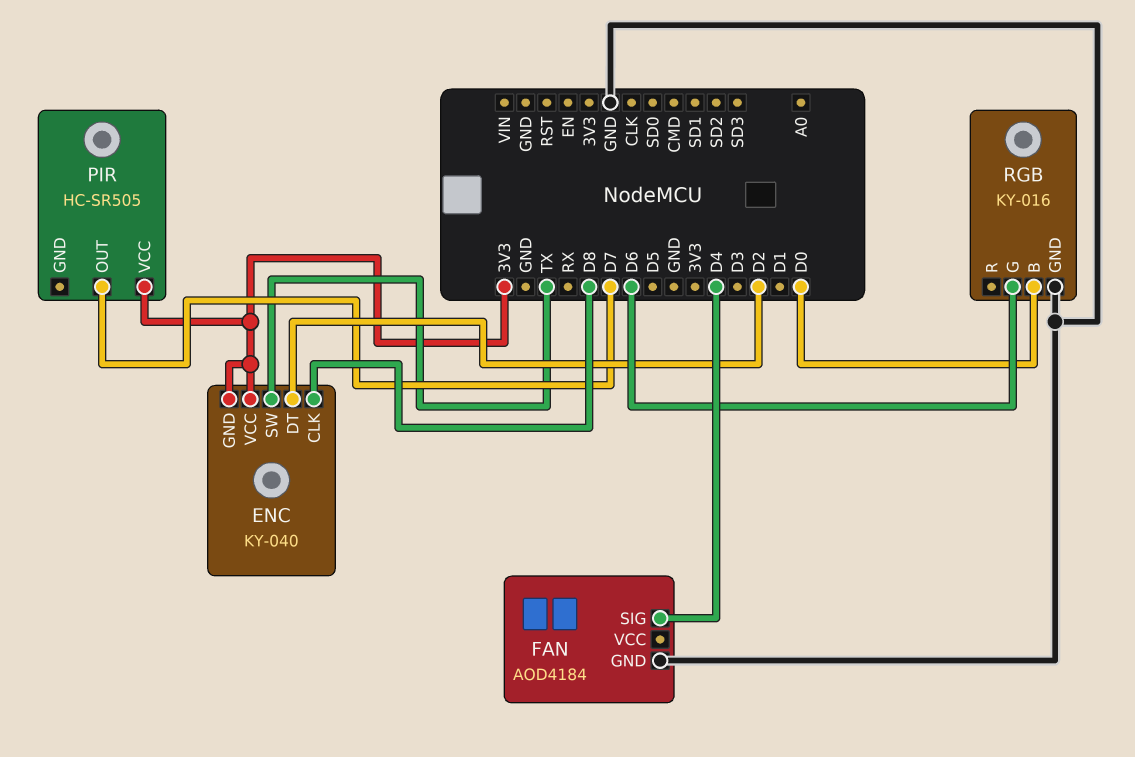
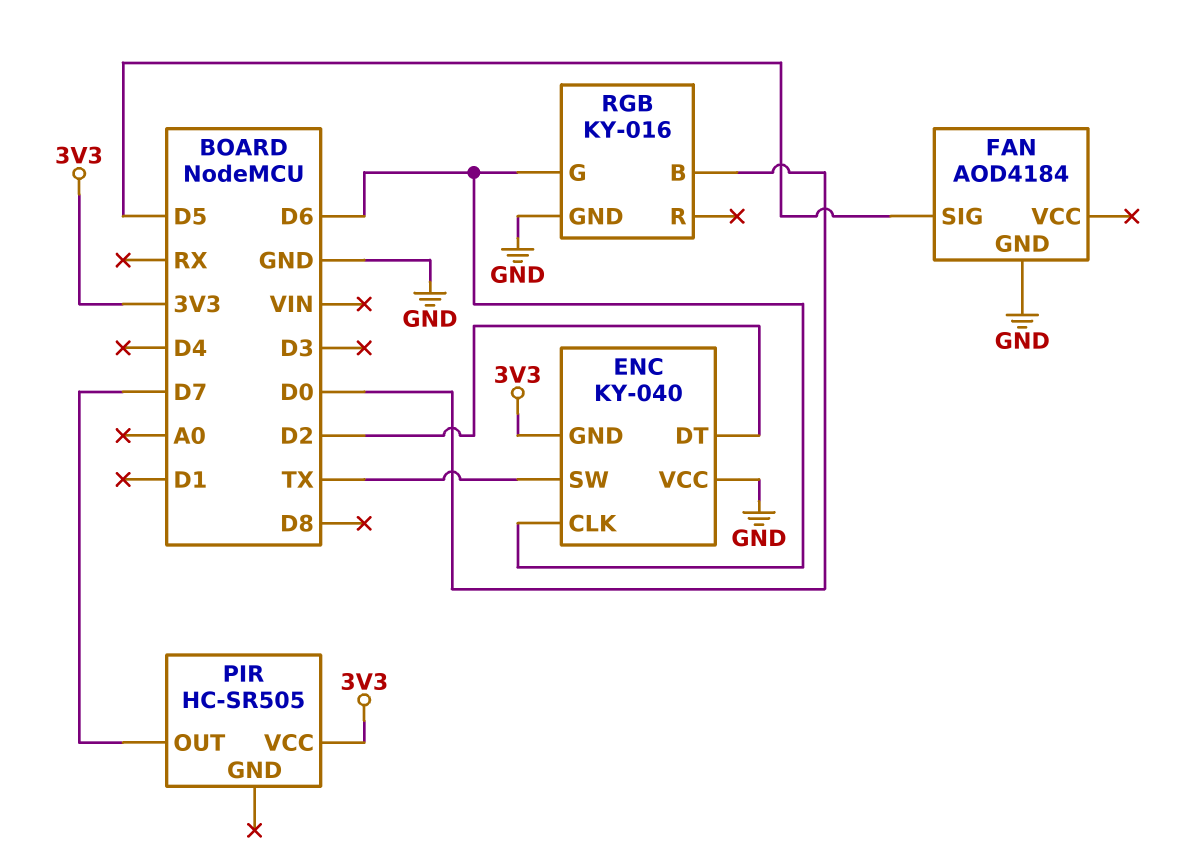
ENC pin CLK: D8 -> D6
ENC pin VCC: 3V3 -> GND
FAN pin SIG: D4 -> D5

